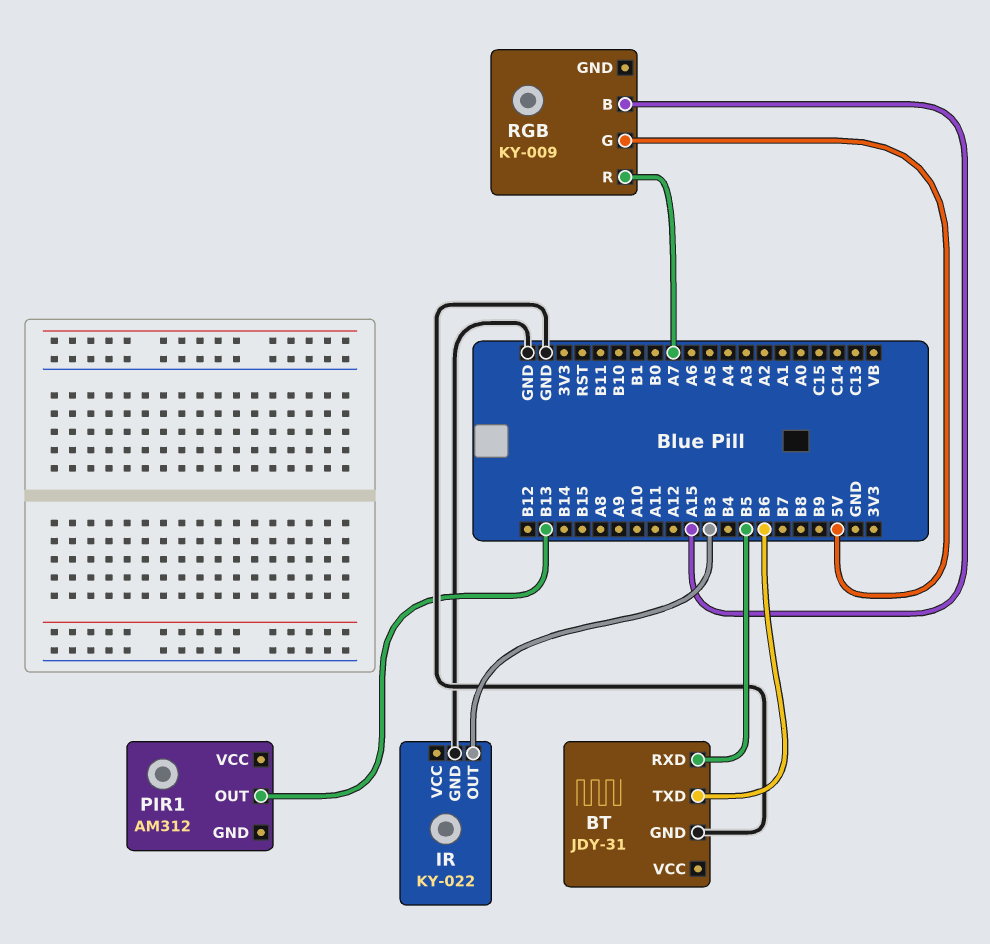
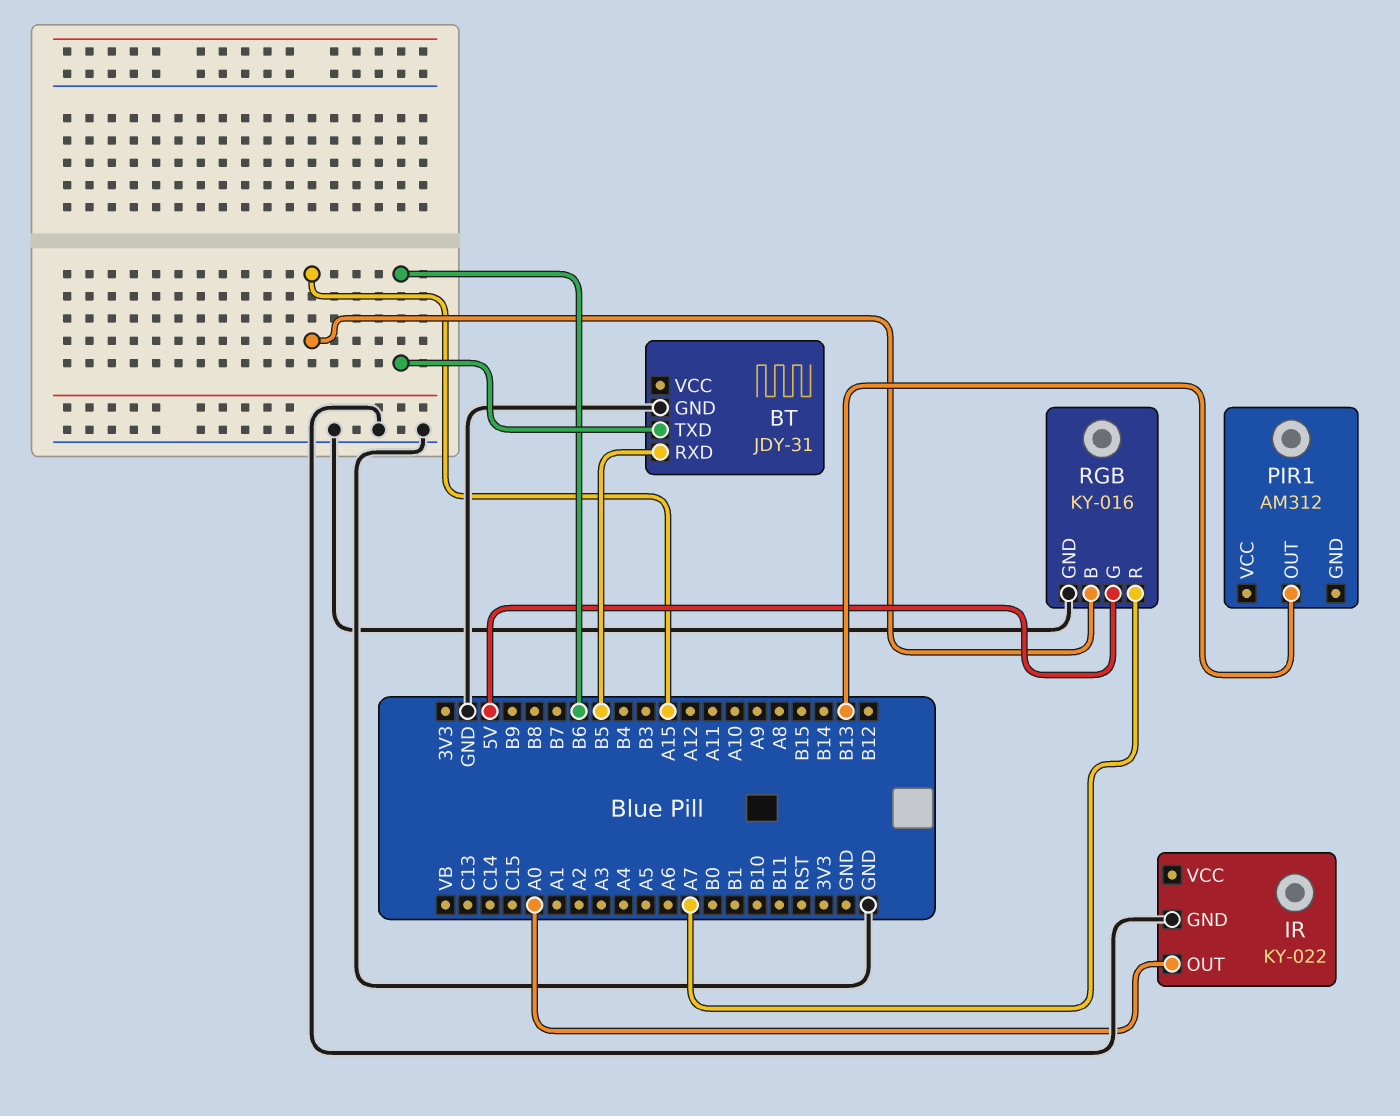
IR pin OUT: B3 -> A0
RGB: KY-009 -> KY-016
RGB pin GND: none -> GND

